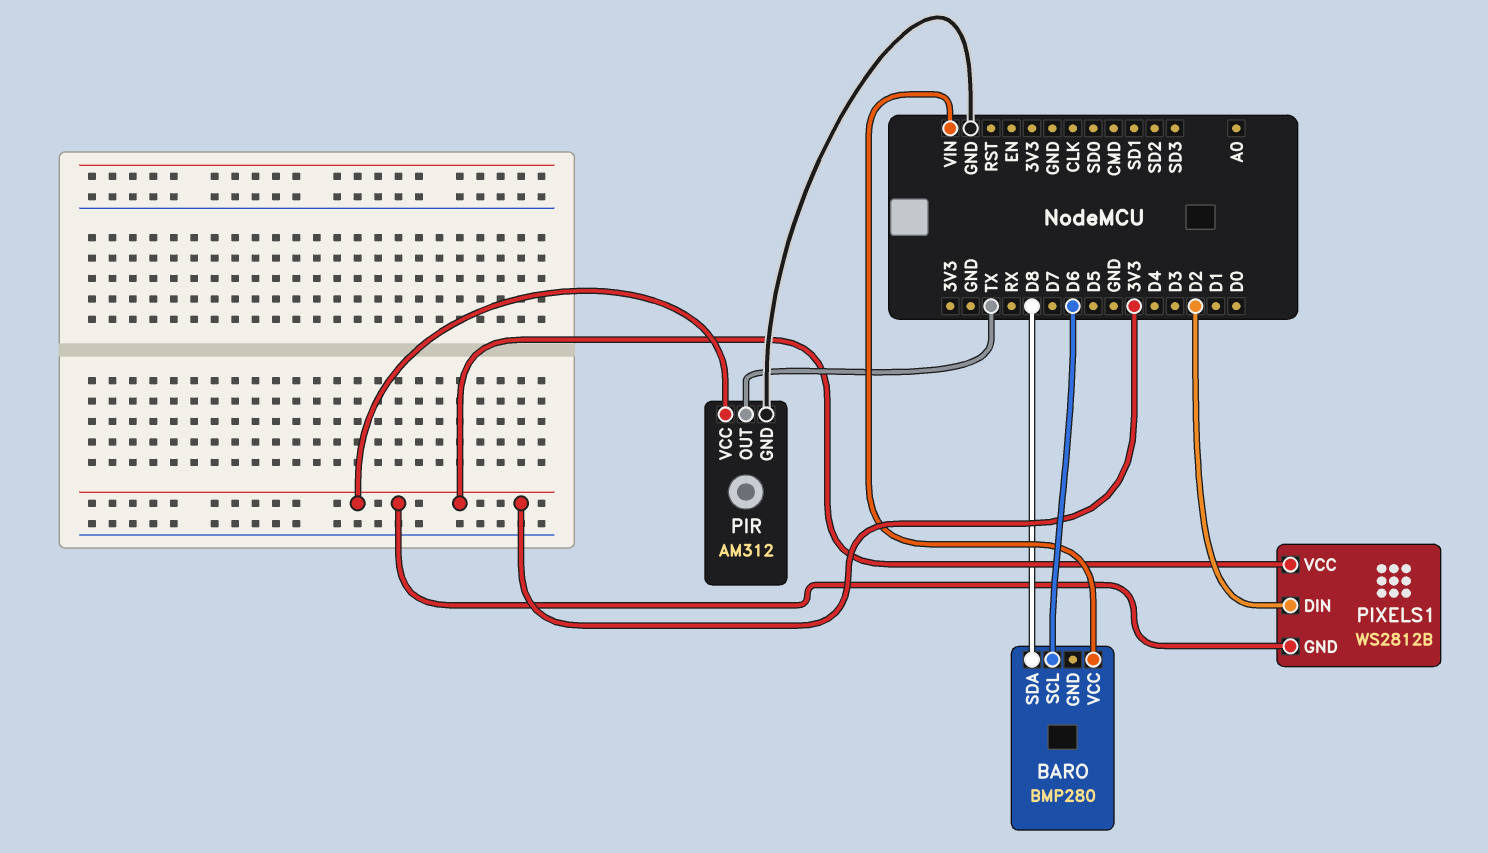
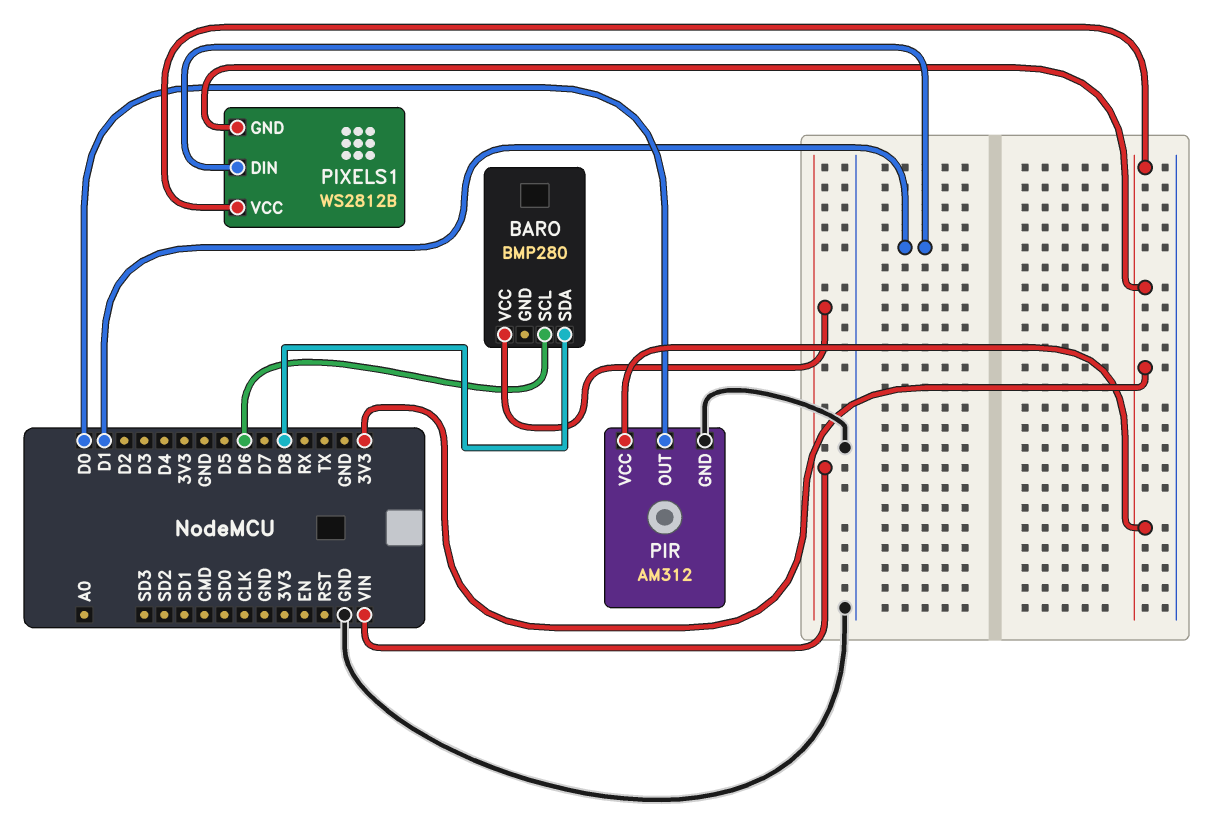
PIR pin OUT: TX -> D0
PIXELS1 pin DIN: D2 -> D1

